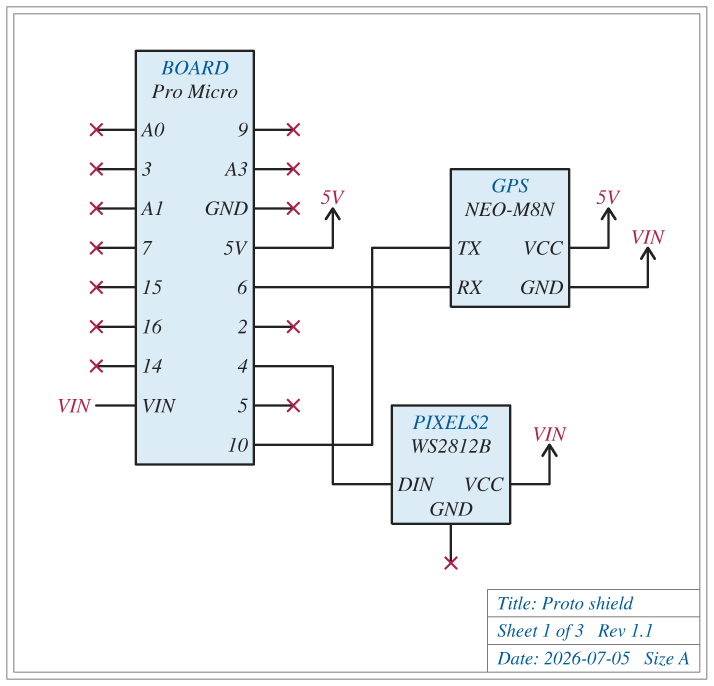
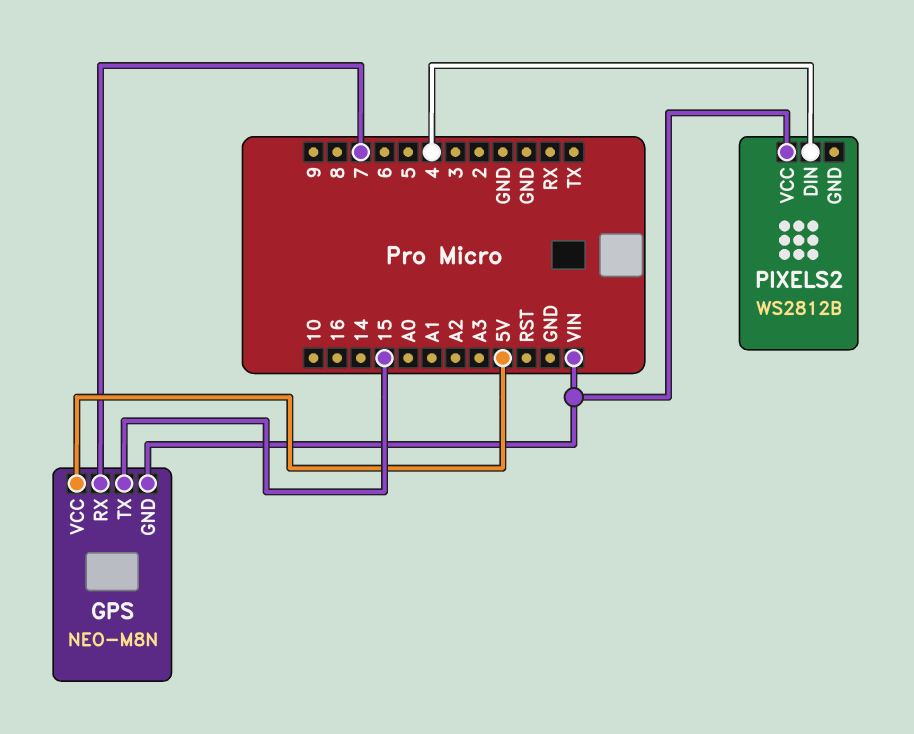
GPS pin RX: 6 -> 7
GPS pin TX: 10 -> 15

